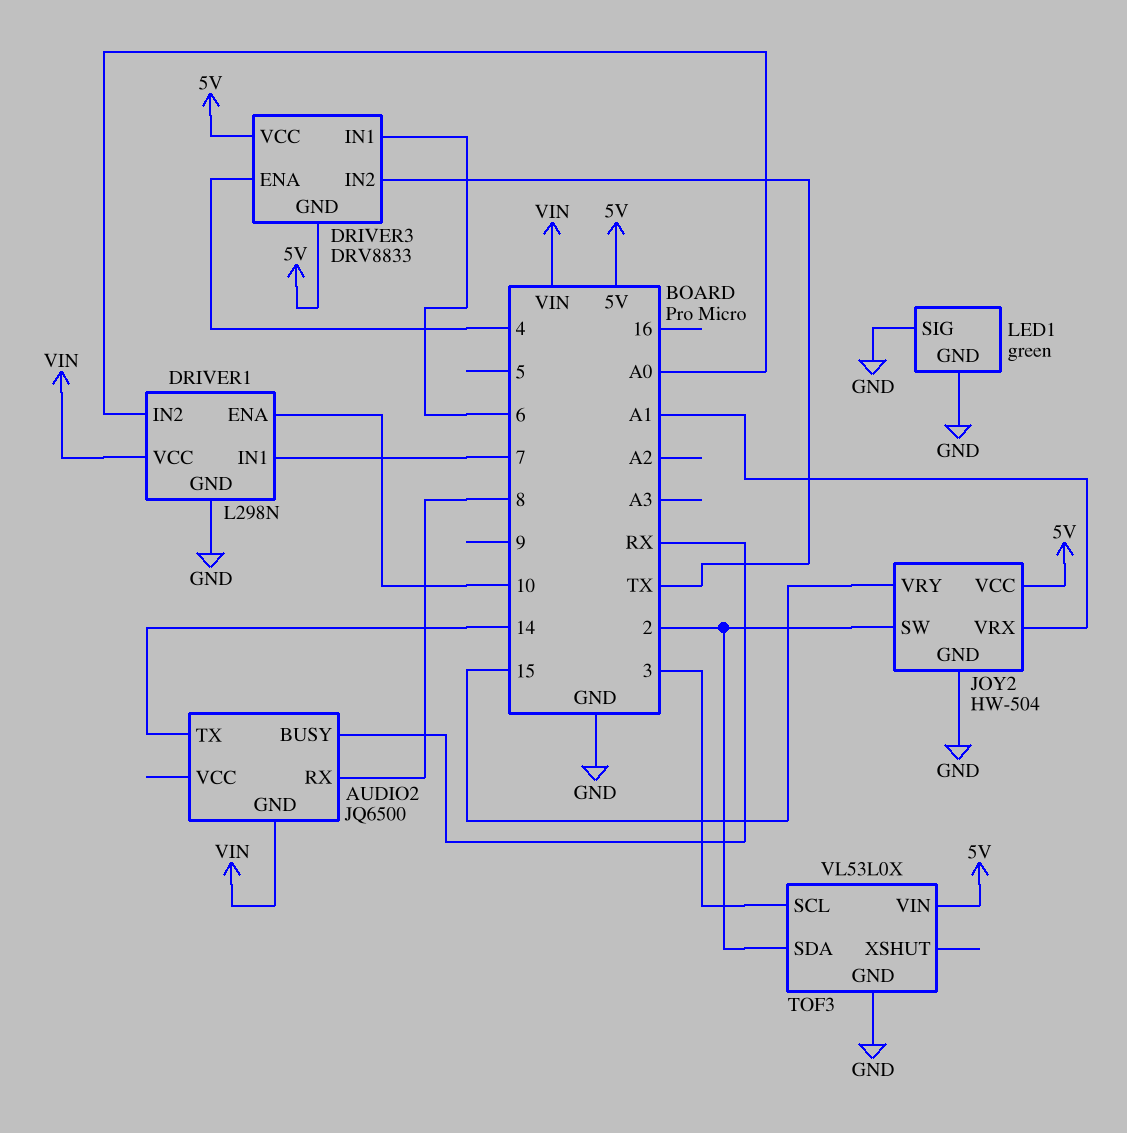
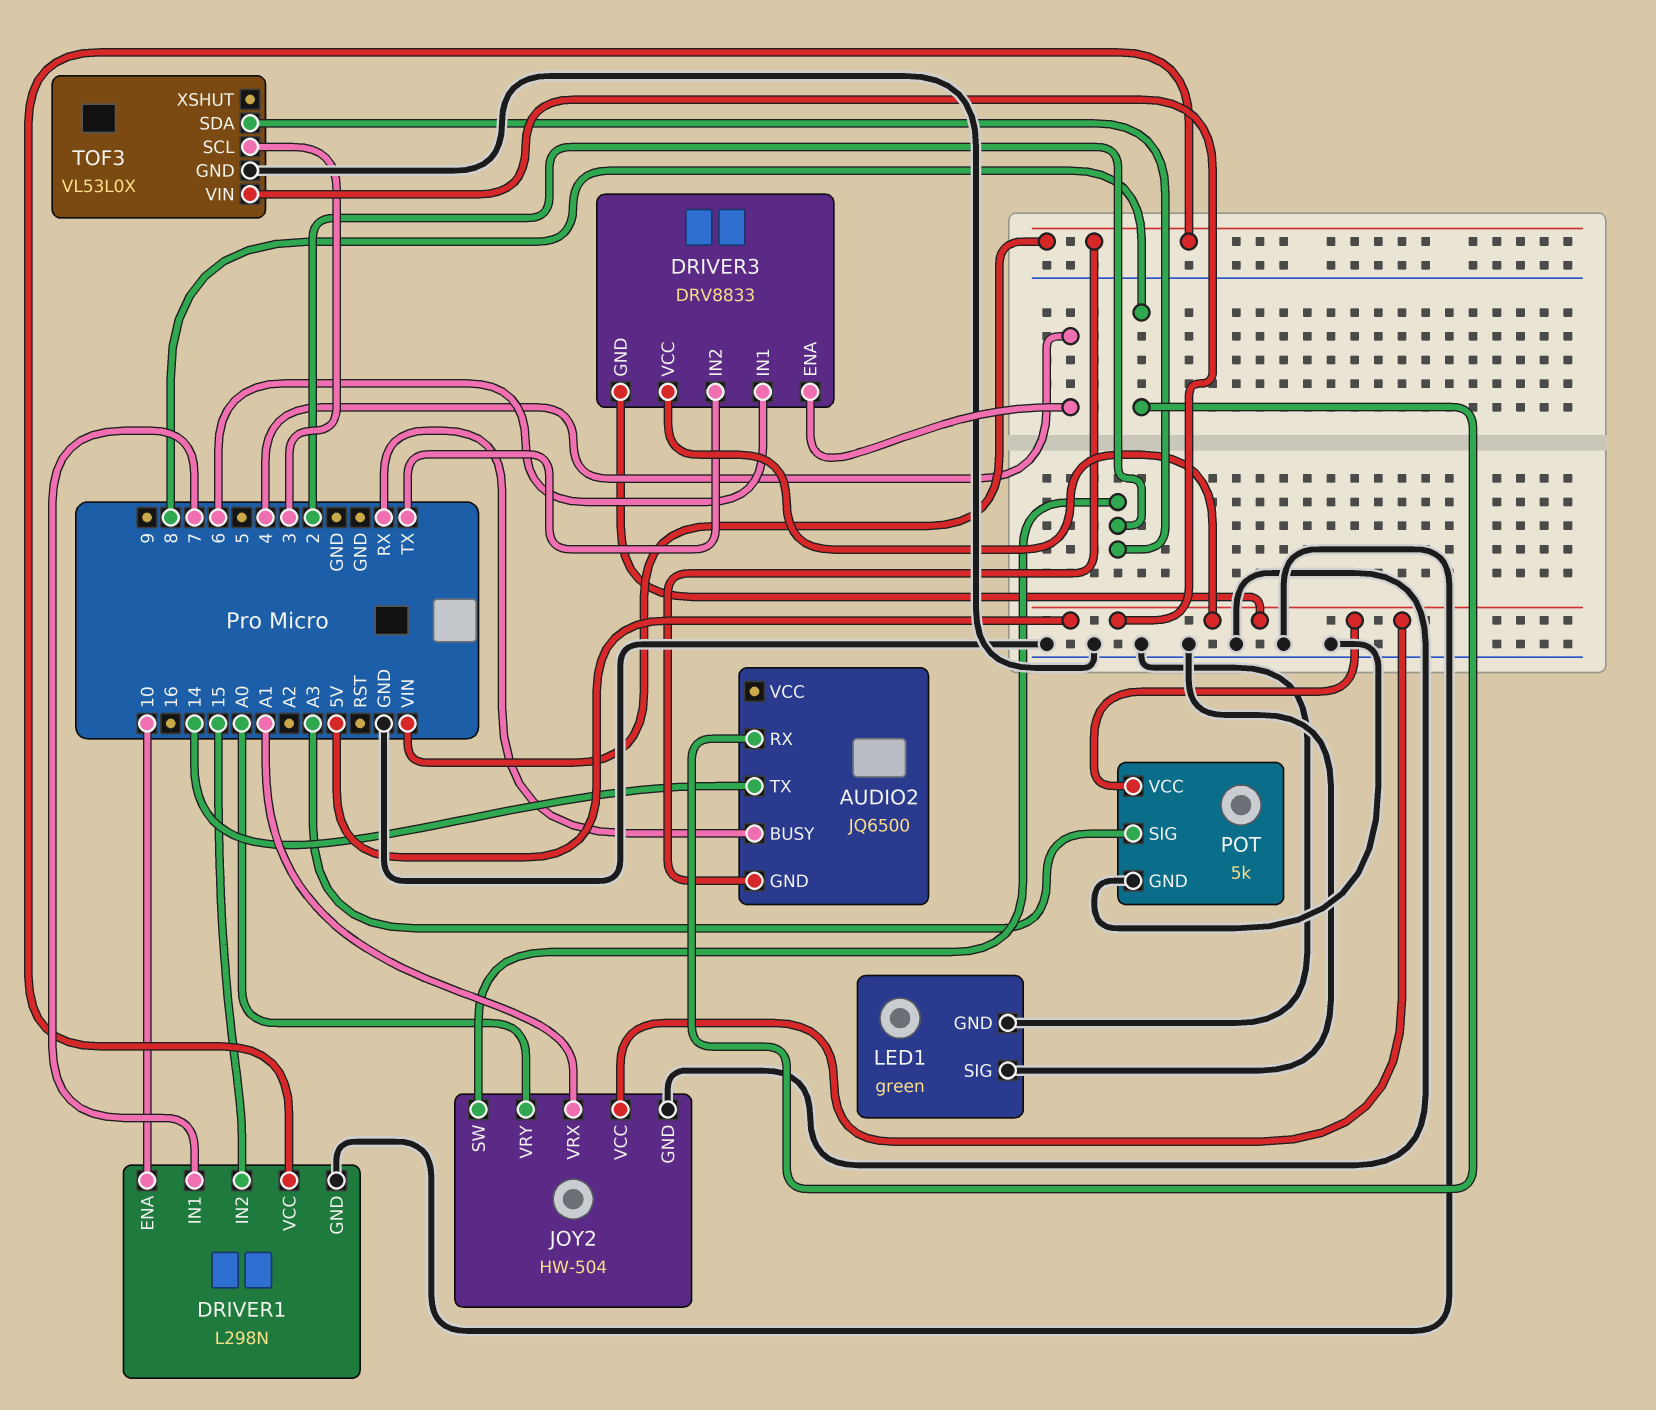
DRIVER1 pin IN2: A0 -> 15
JOY2 pin VRY: 15 -> A0
POT: none -> 5k
POT pin GND: none -> GND
POT pin SIG: none -> A3
POT pin VCC: none -> 5V

